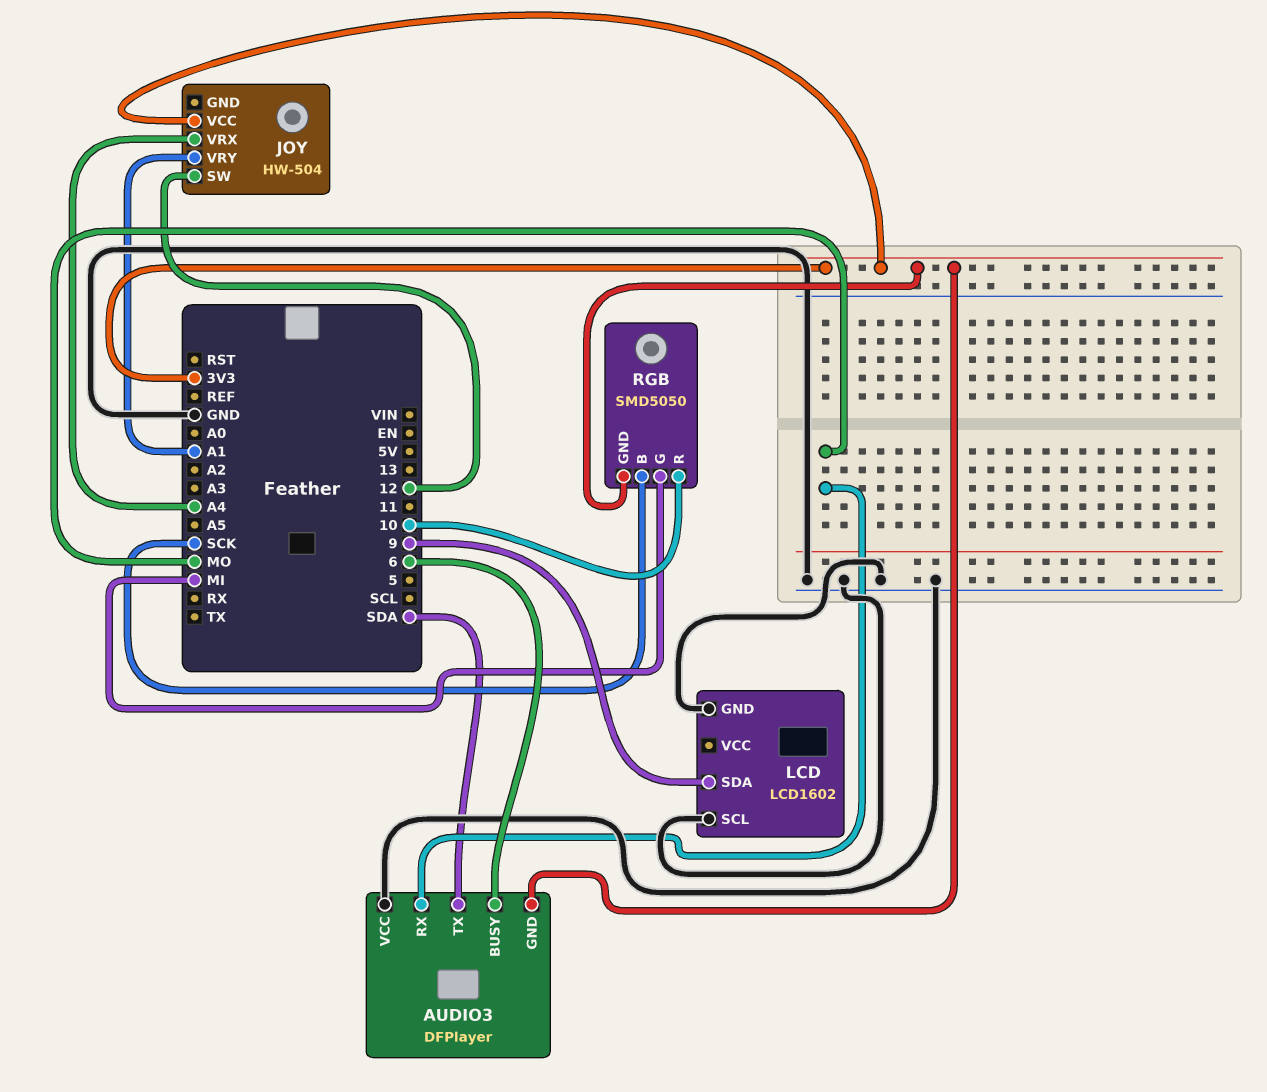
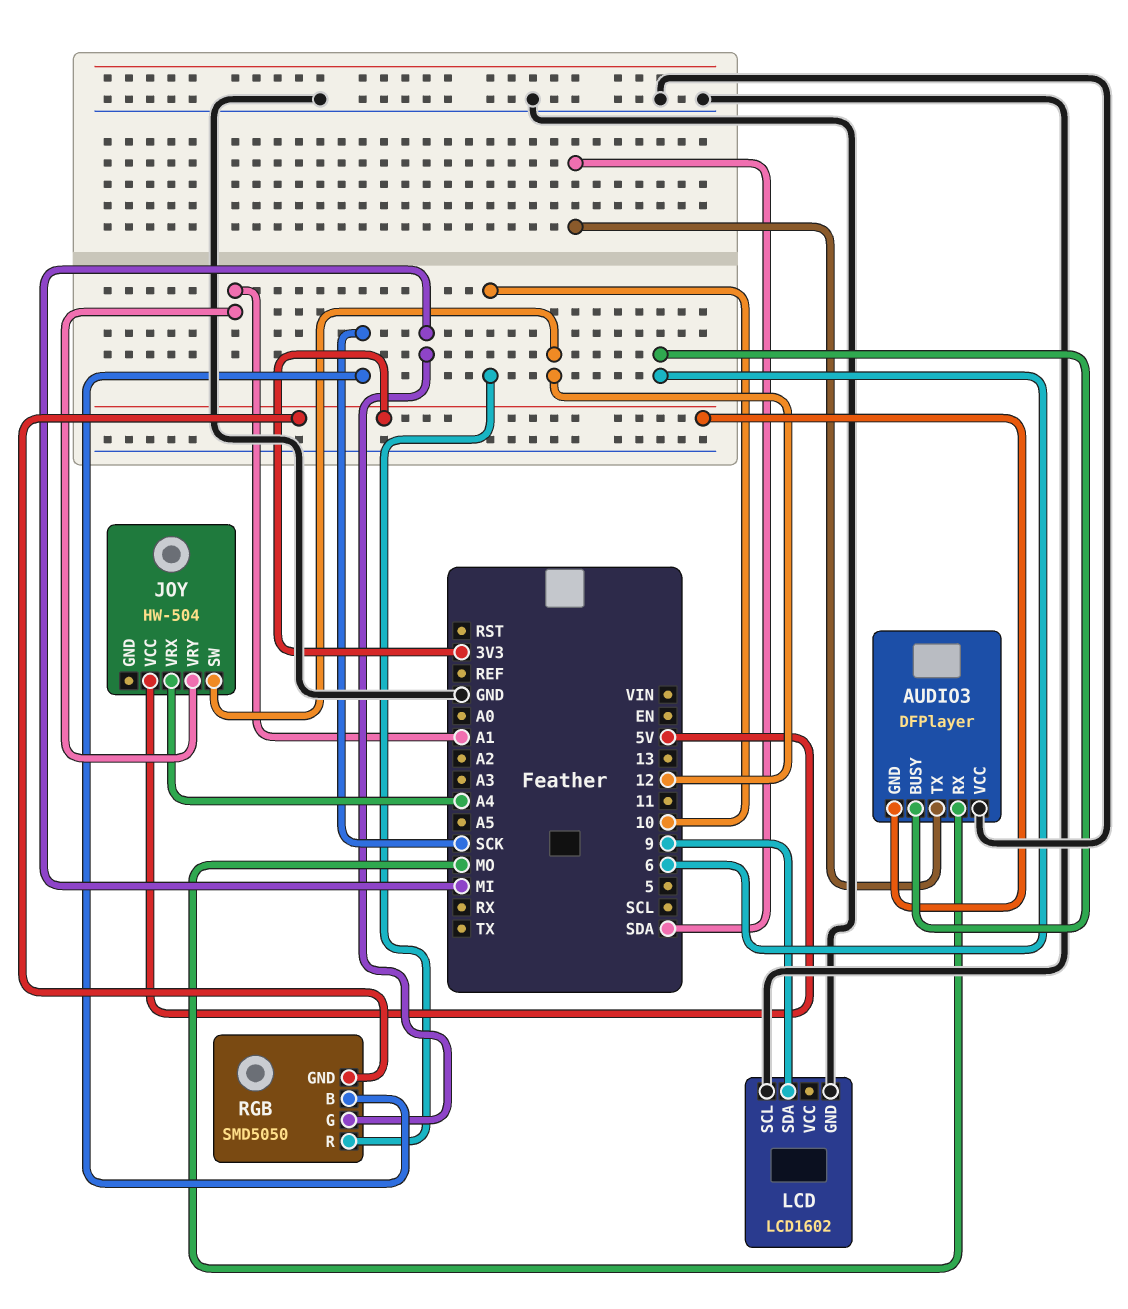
JOY pin VCC: 3V3 -> 5V

